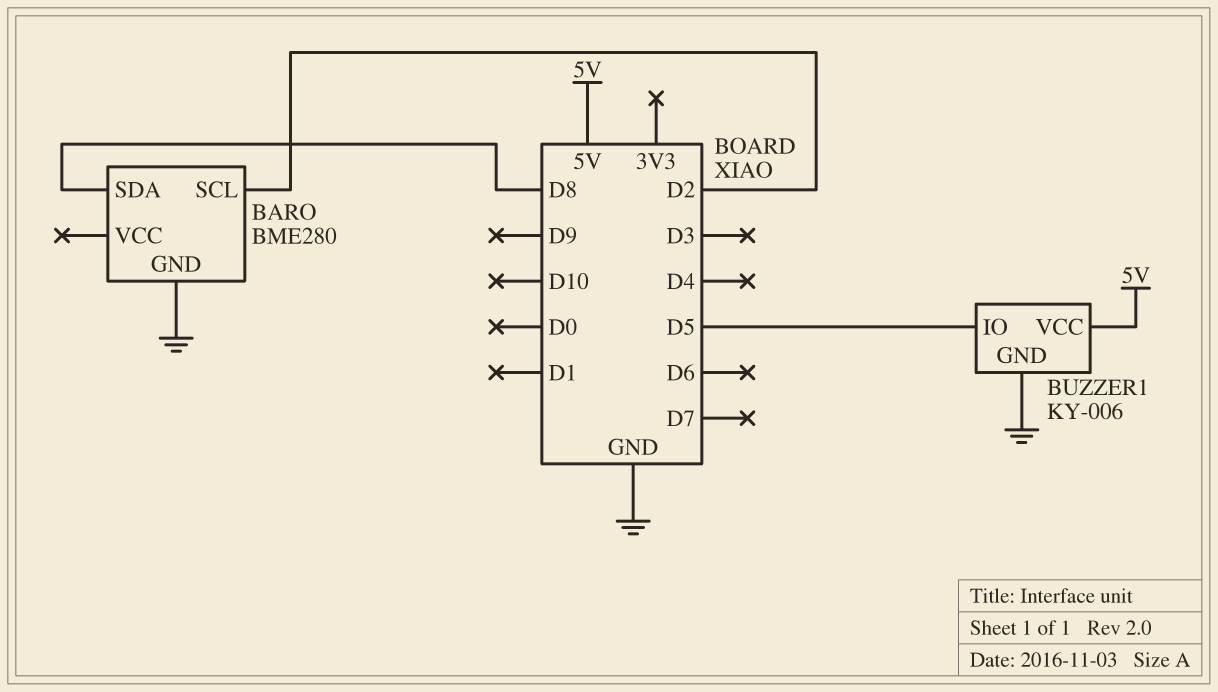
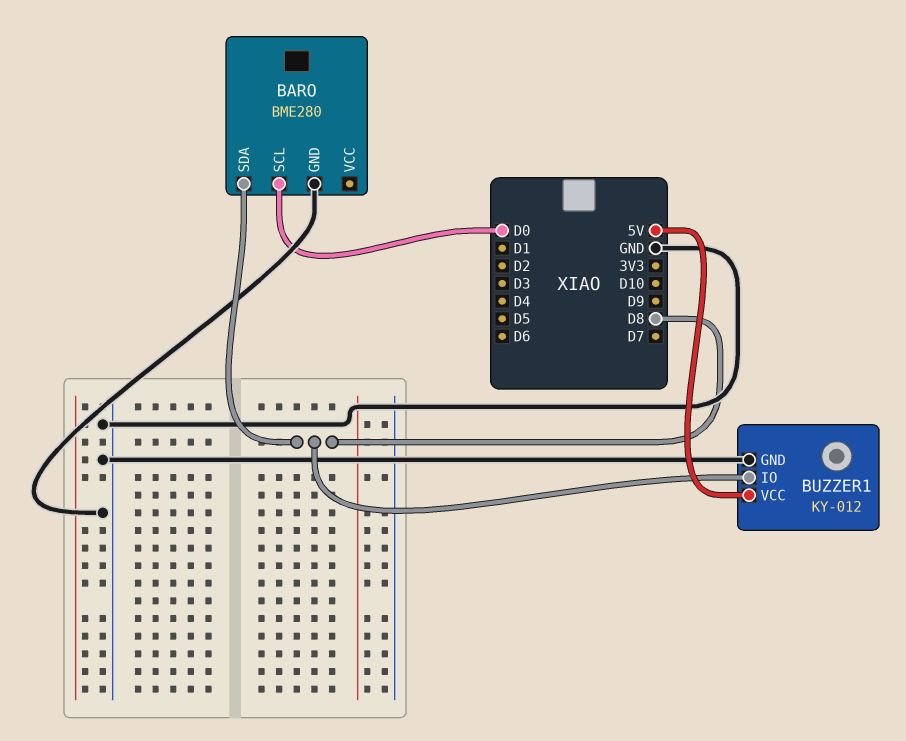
BARO pin SCL: D2 -> D0
BUZZER1: KY-006 -> KY-012
BUZZER1 pin IO: D5 -> D8

